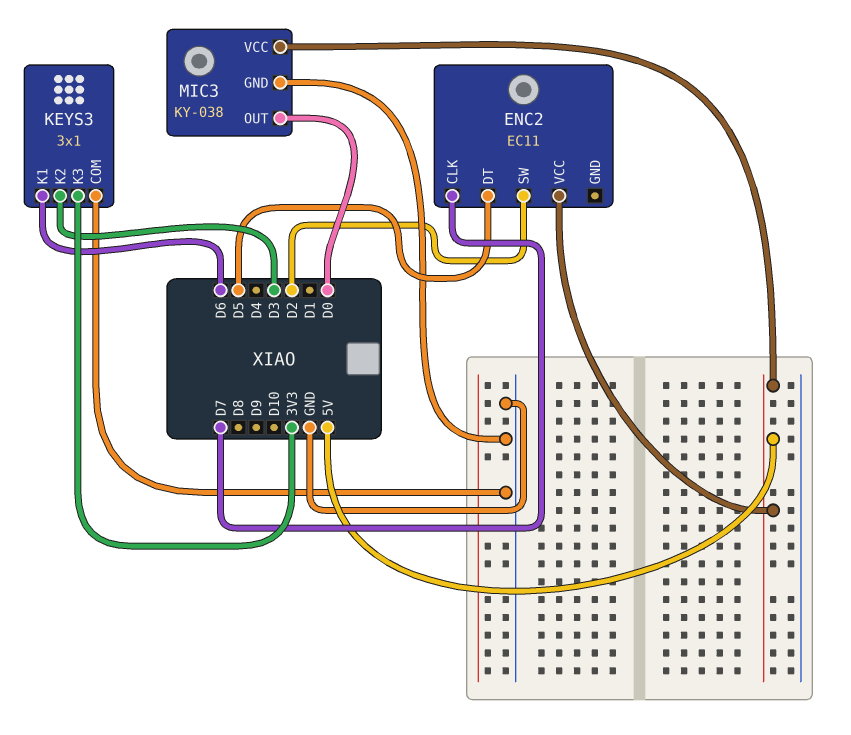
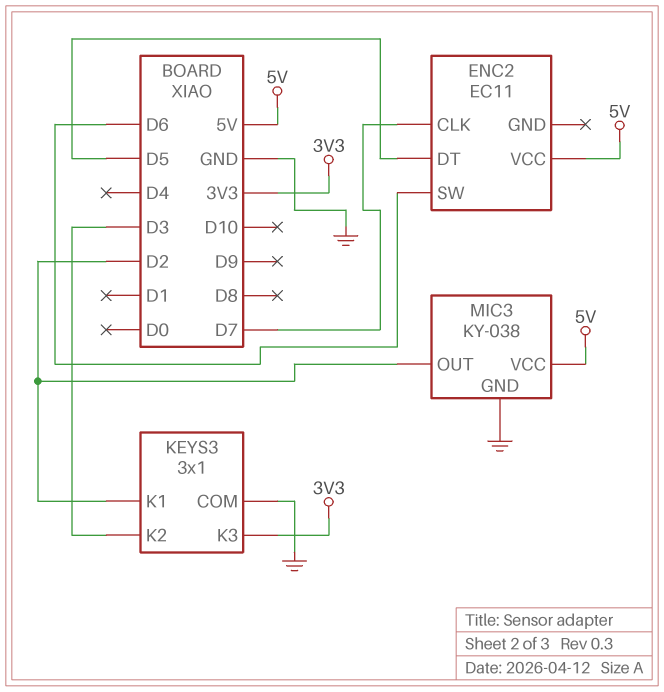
ENC2 pin SW: D2 -> D6
KEYS3 pin K1: D6 -> D2
MIC3 pin OUT: D0 -> D2

